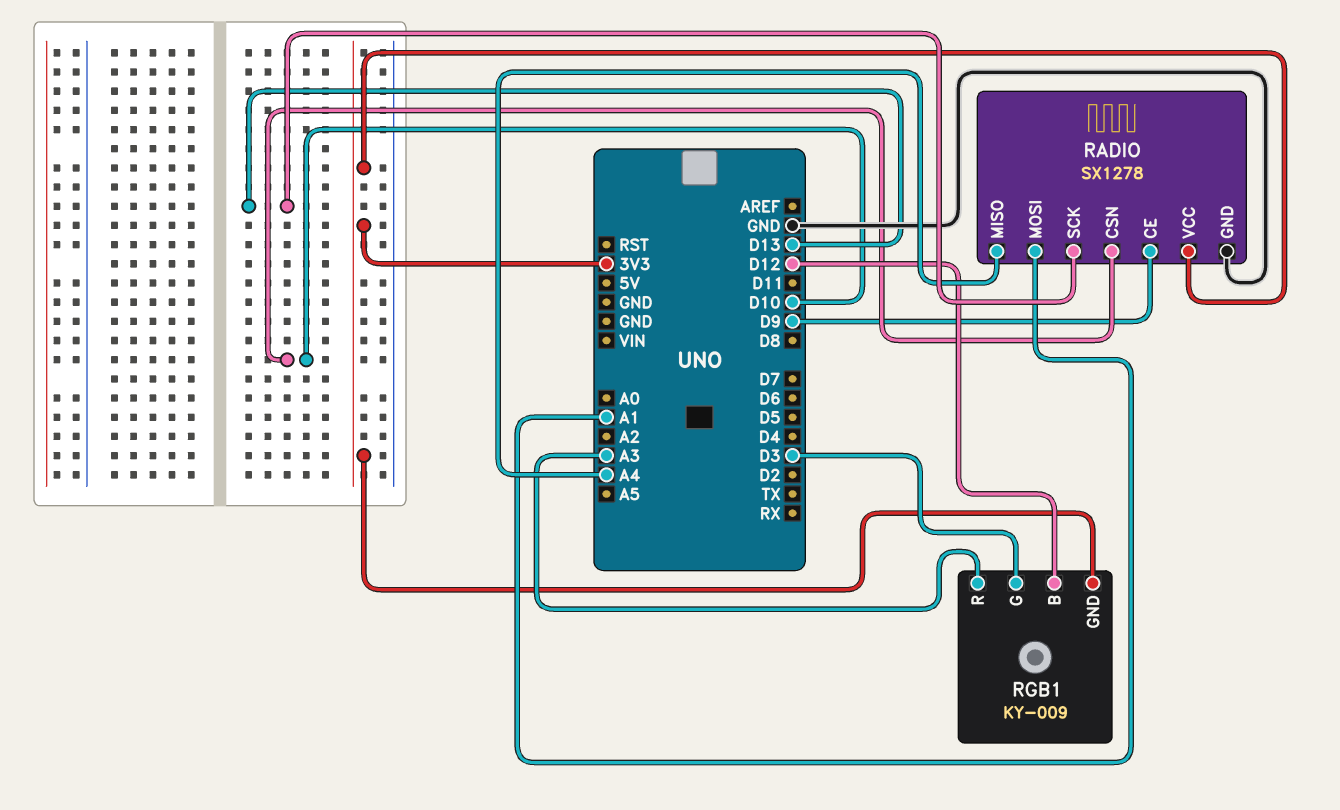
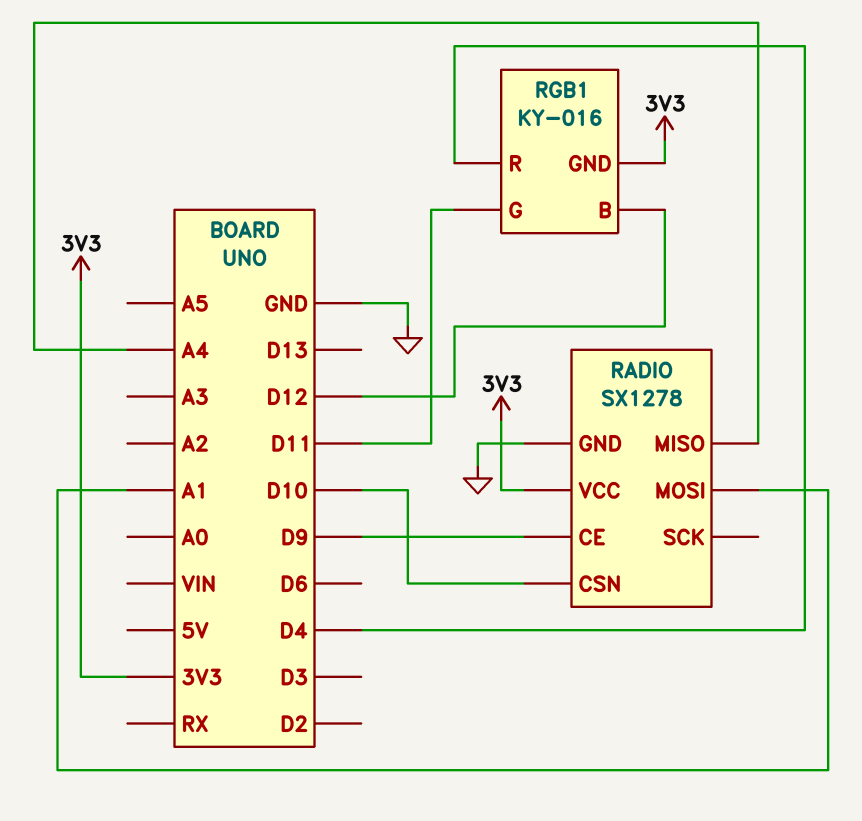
RADIO pin SCK: D13 -> none
RGB1: KY-009 -> KY-016
RGB1 pin G: D3 -> D11
RGB1 pin R: A3 -> D4

